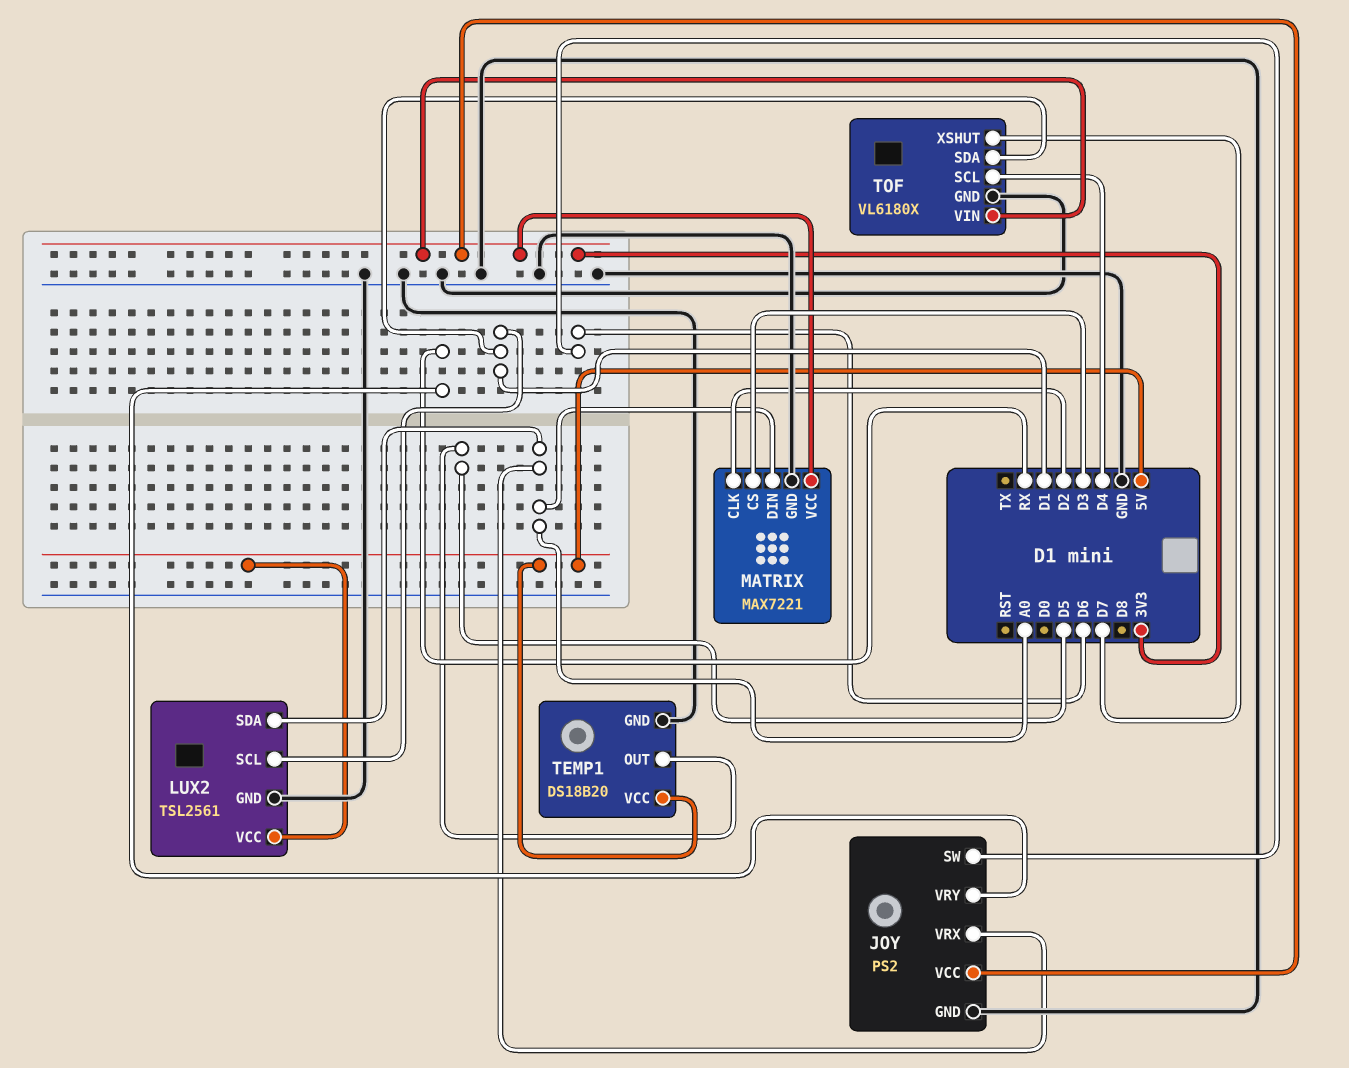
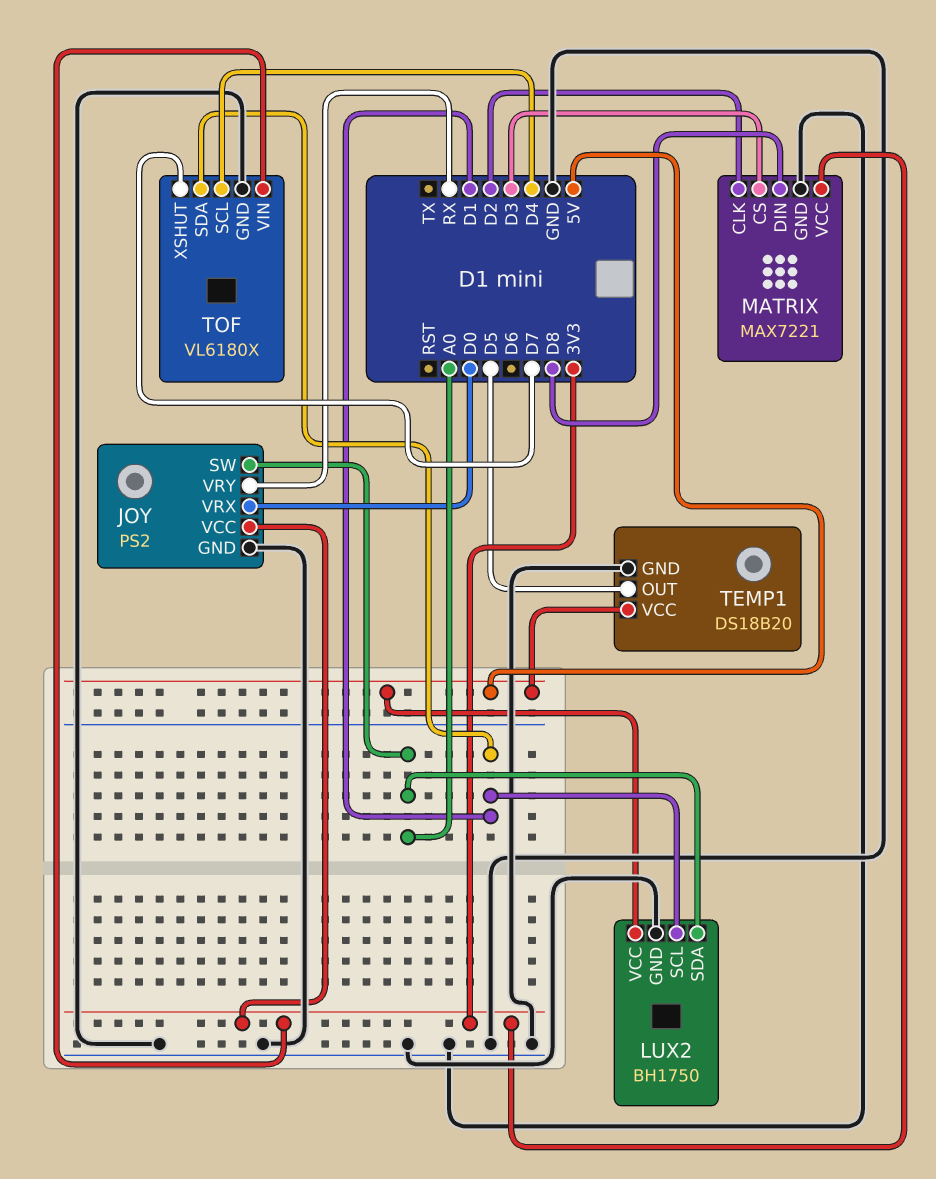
JOY pin SW: D6 -> A0
JOY pin VRX: A0 -> D0
LUX2: TSL2561 -> BH1750
MATRIX pin DIN: A0 -> D8

